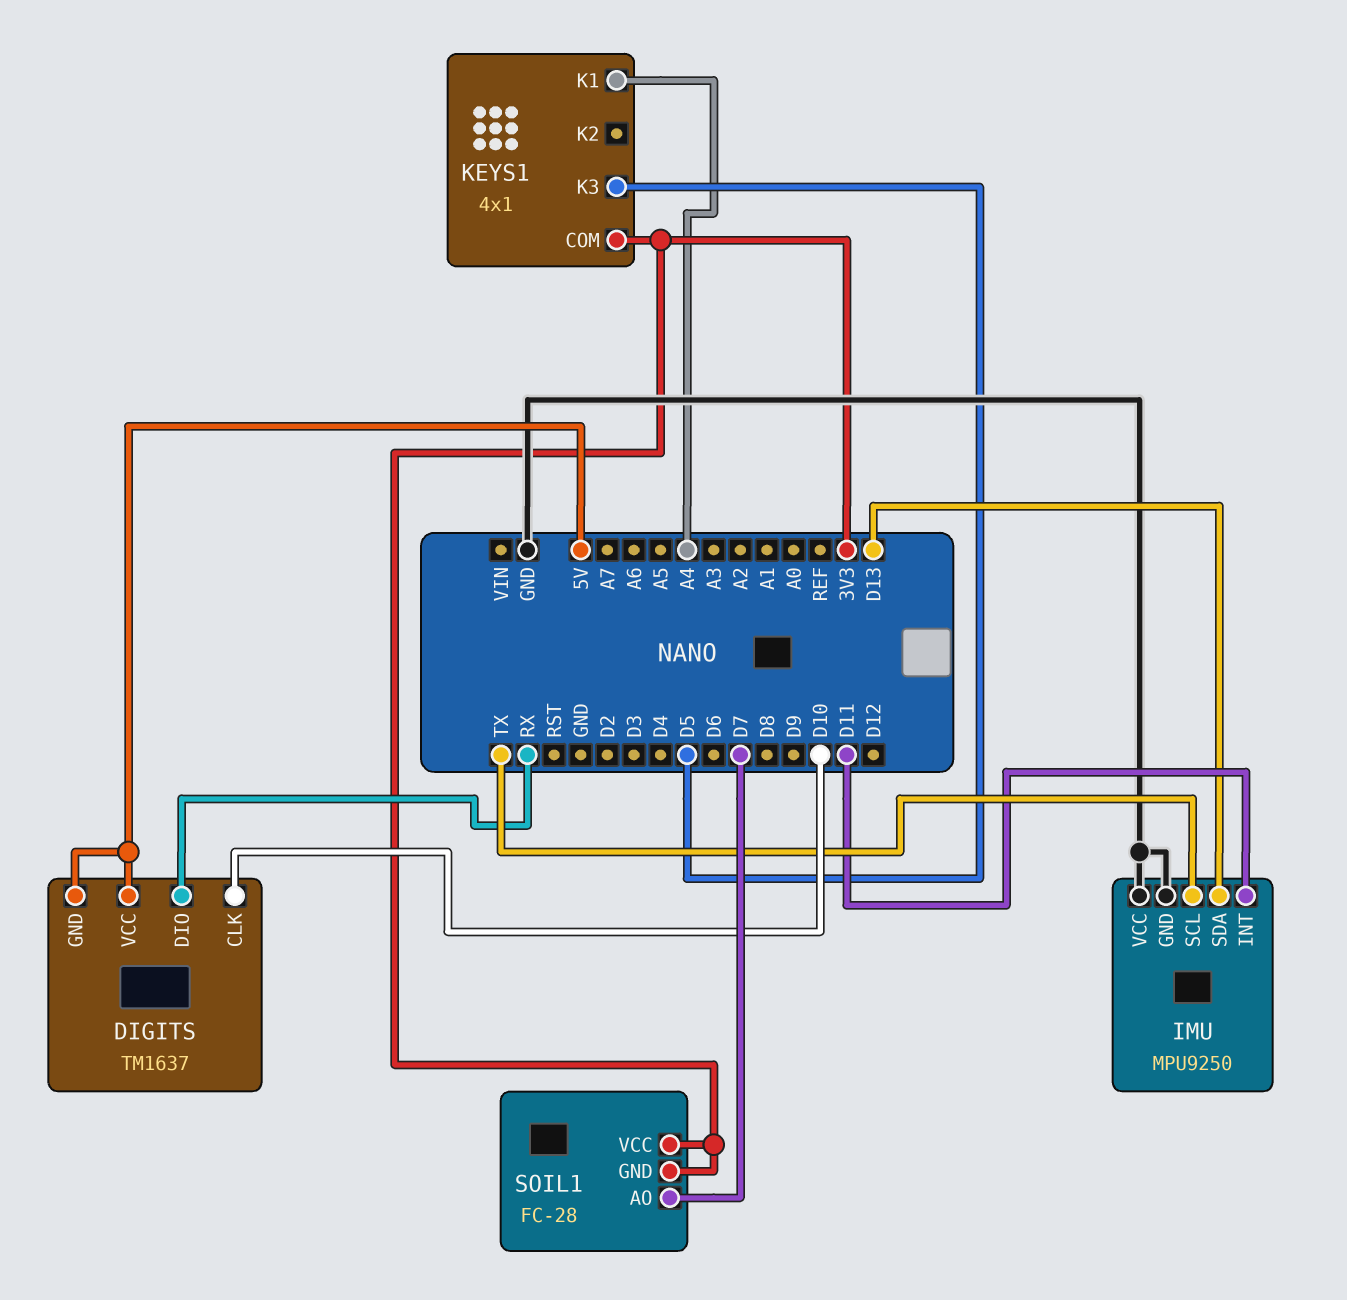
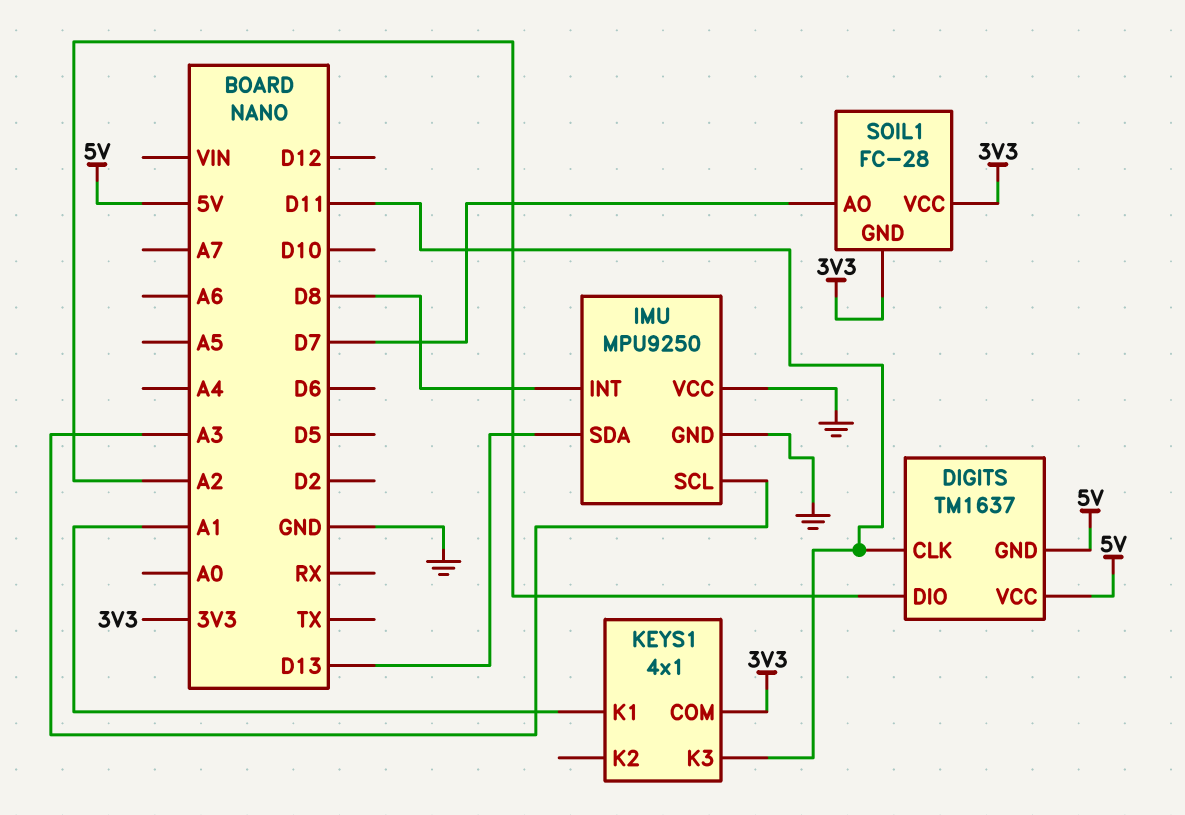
DIGITS pin CLK: D10 -> D11
DIGITS pin DIO: RX -> A2
IMU pin INT: D11 -> D8
IMU pin SCL: TX -> A3
KEYS1 pin K1: A4 -> A1
KEYS1 pin K3: D5 -> D11

